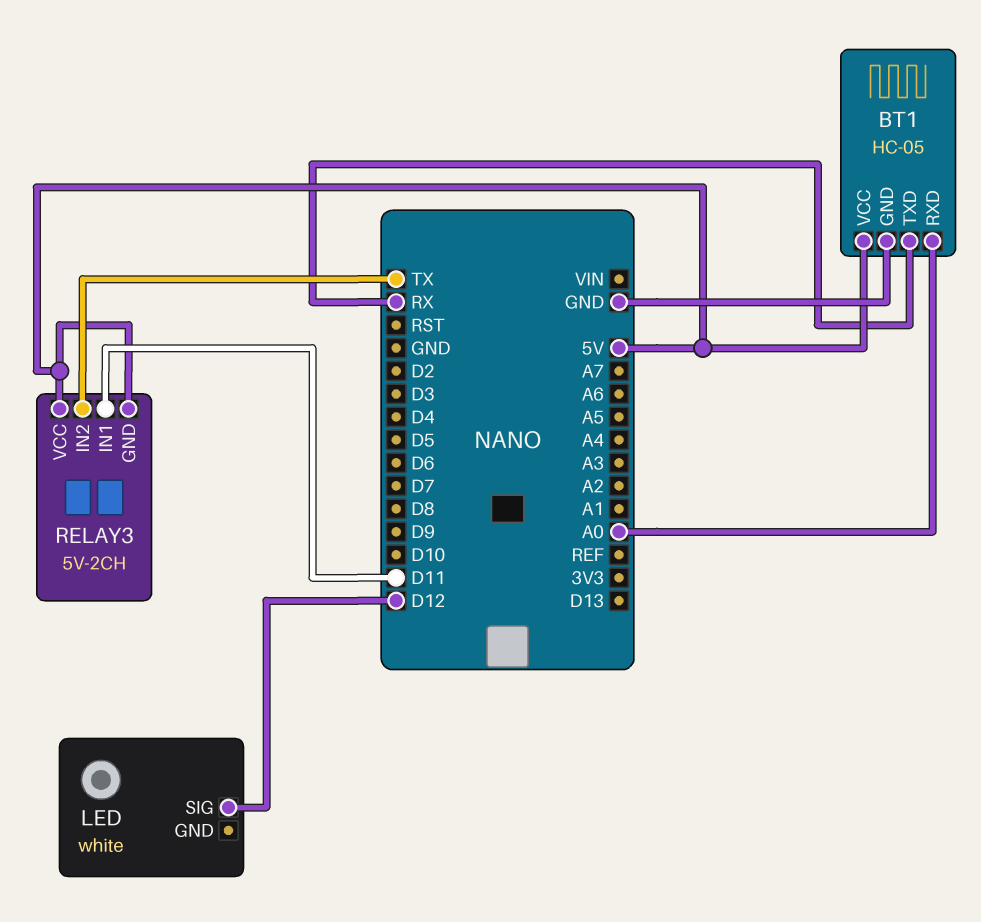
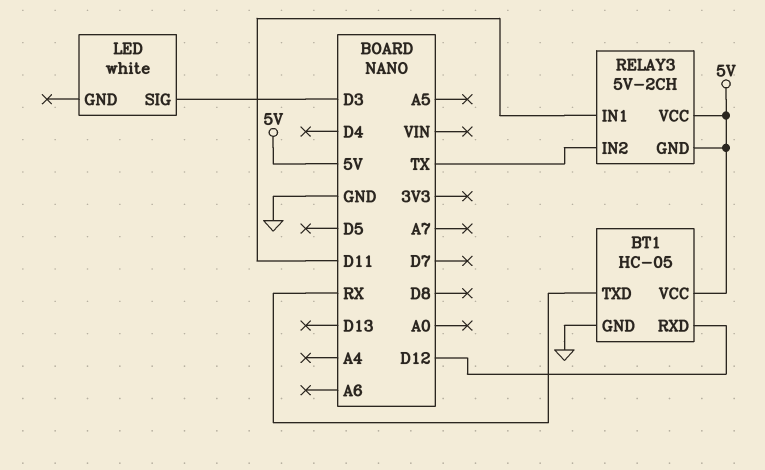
BT1 pin RXD: A0 -> D12
LED pin SIG: D12 -> D3

